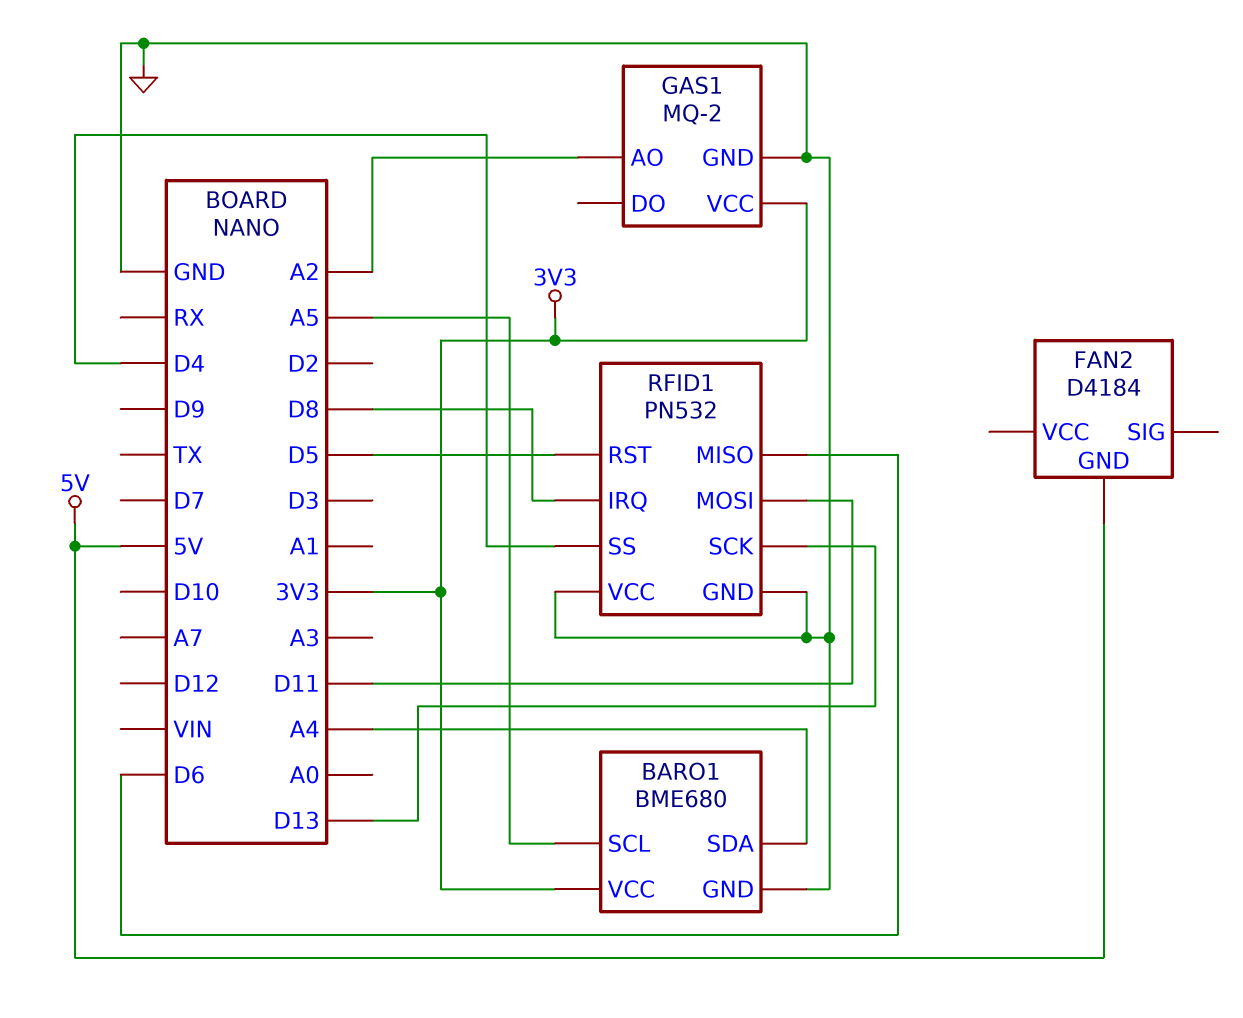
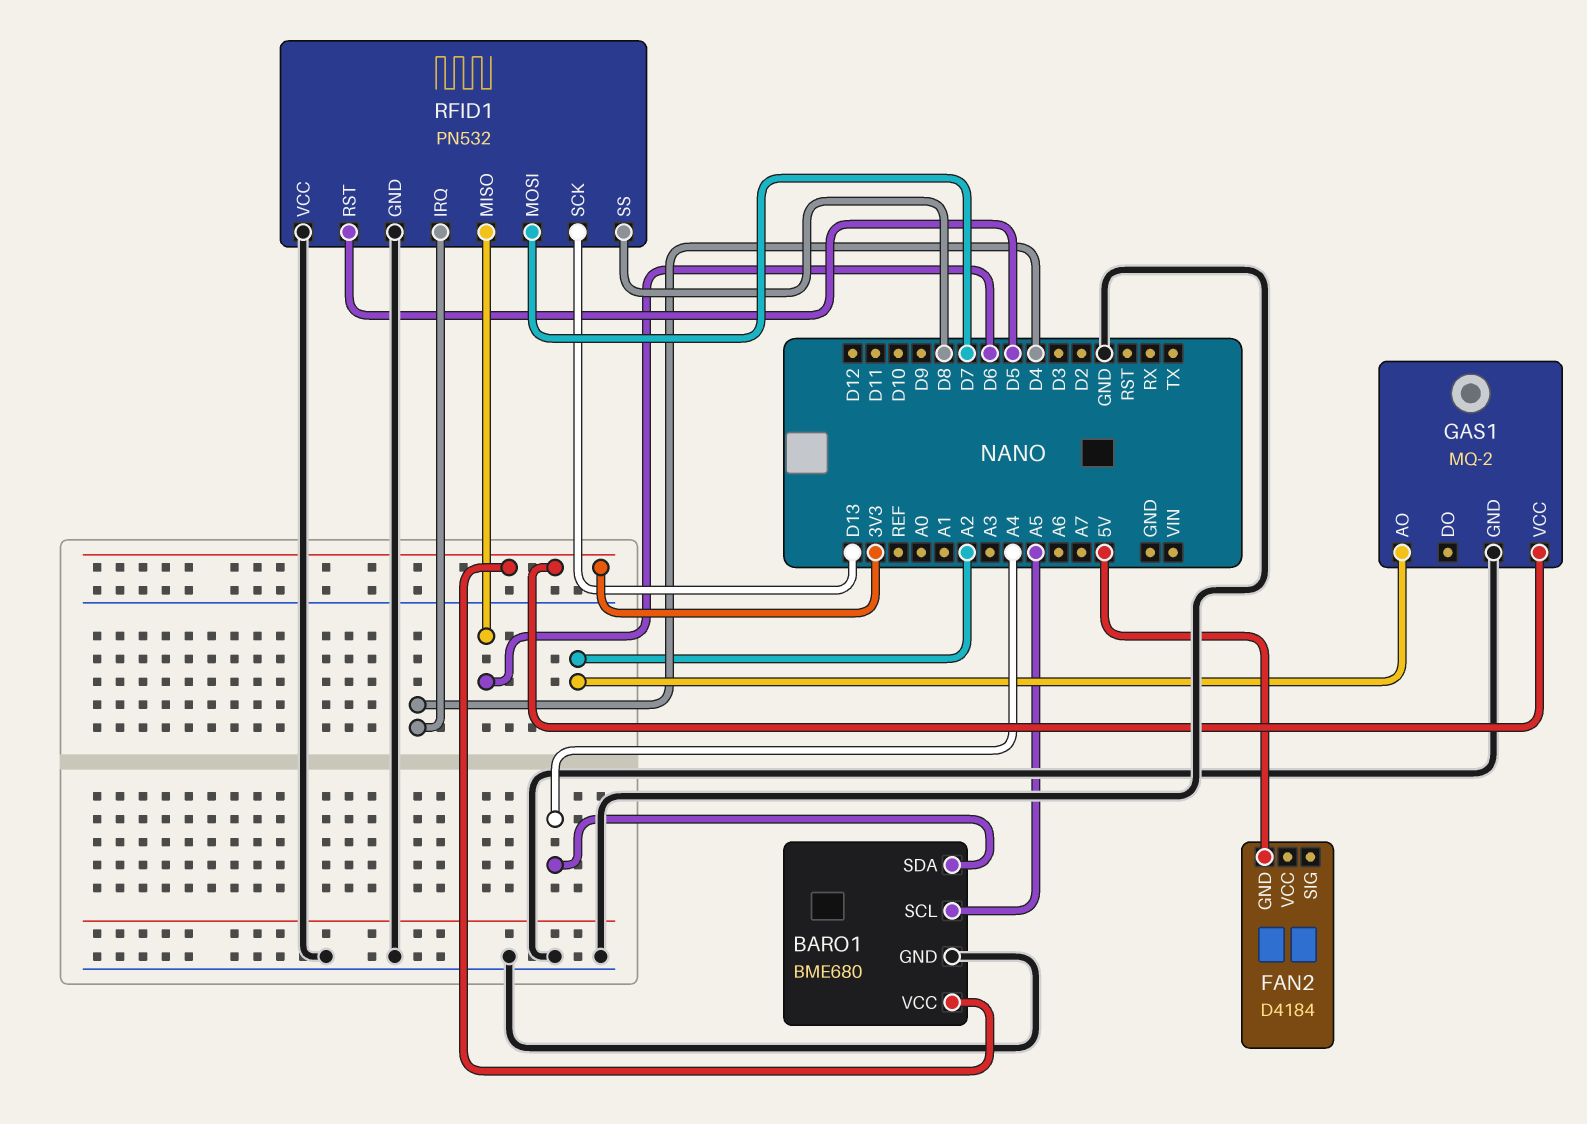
RFID1 pin IRQ: D8 -> D4
RFID1 pin MOSI: D11 -> D7
RFID1 pin SS: D4 -> D8

